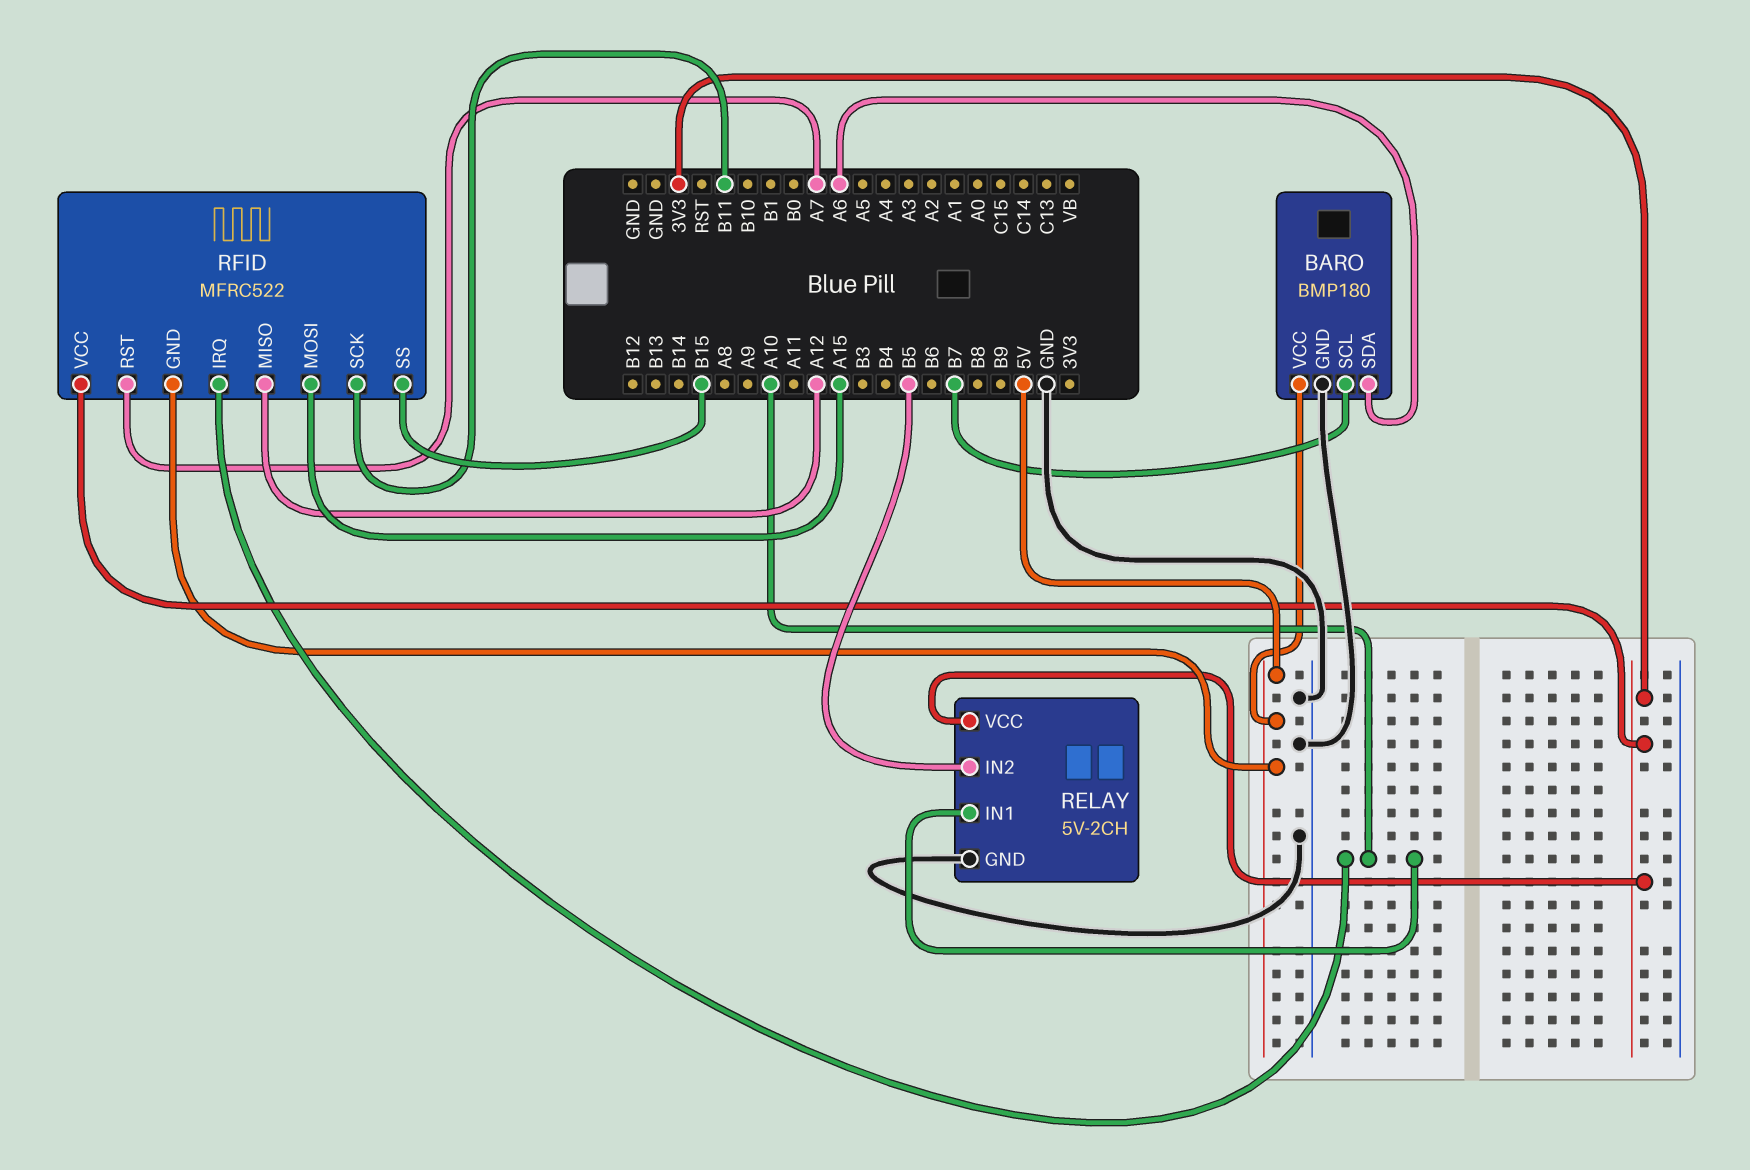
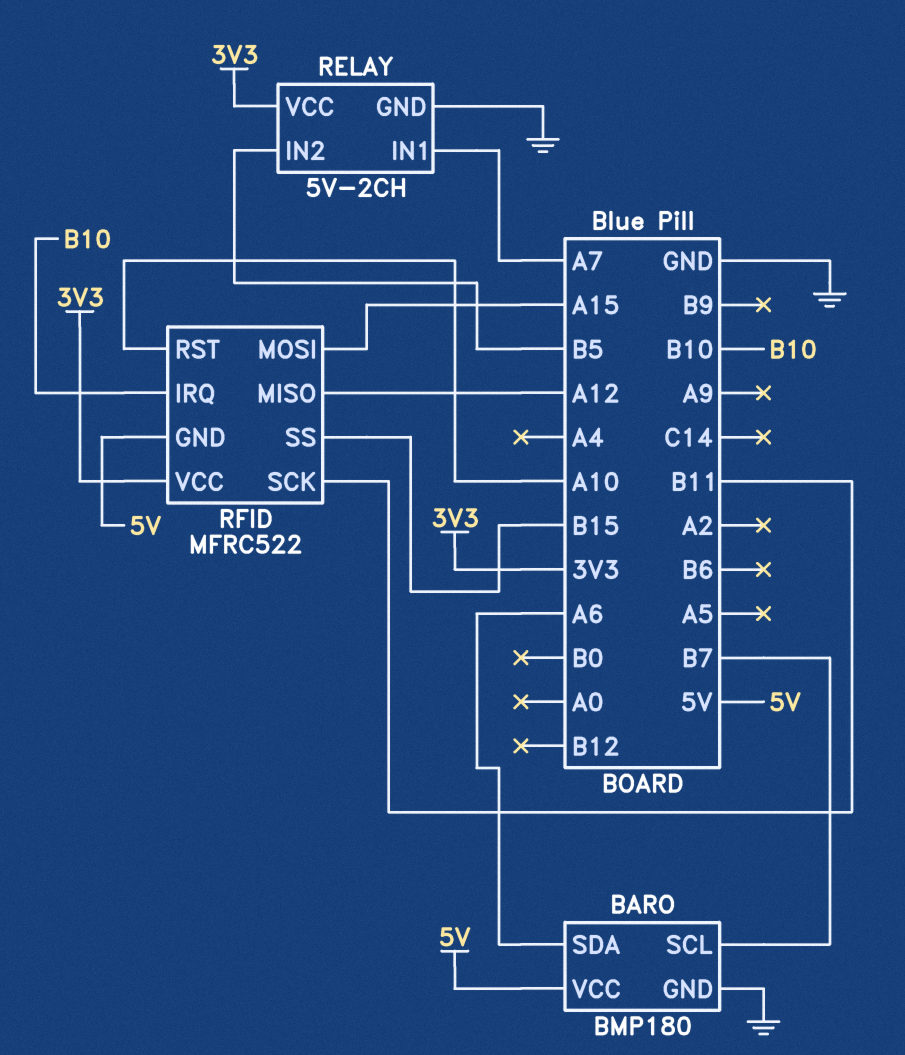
RELAY pin IN1: A10 -> A7
RFID pin IRQ: A10 -> B10
RFID pin RST: A7 -> A10

